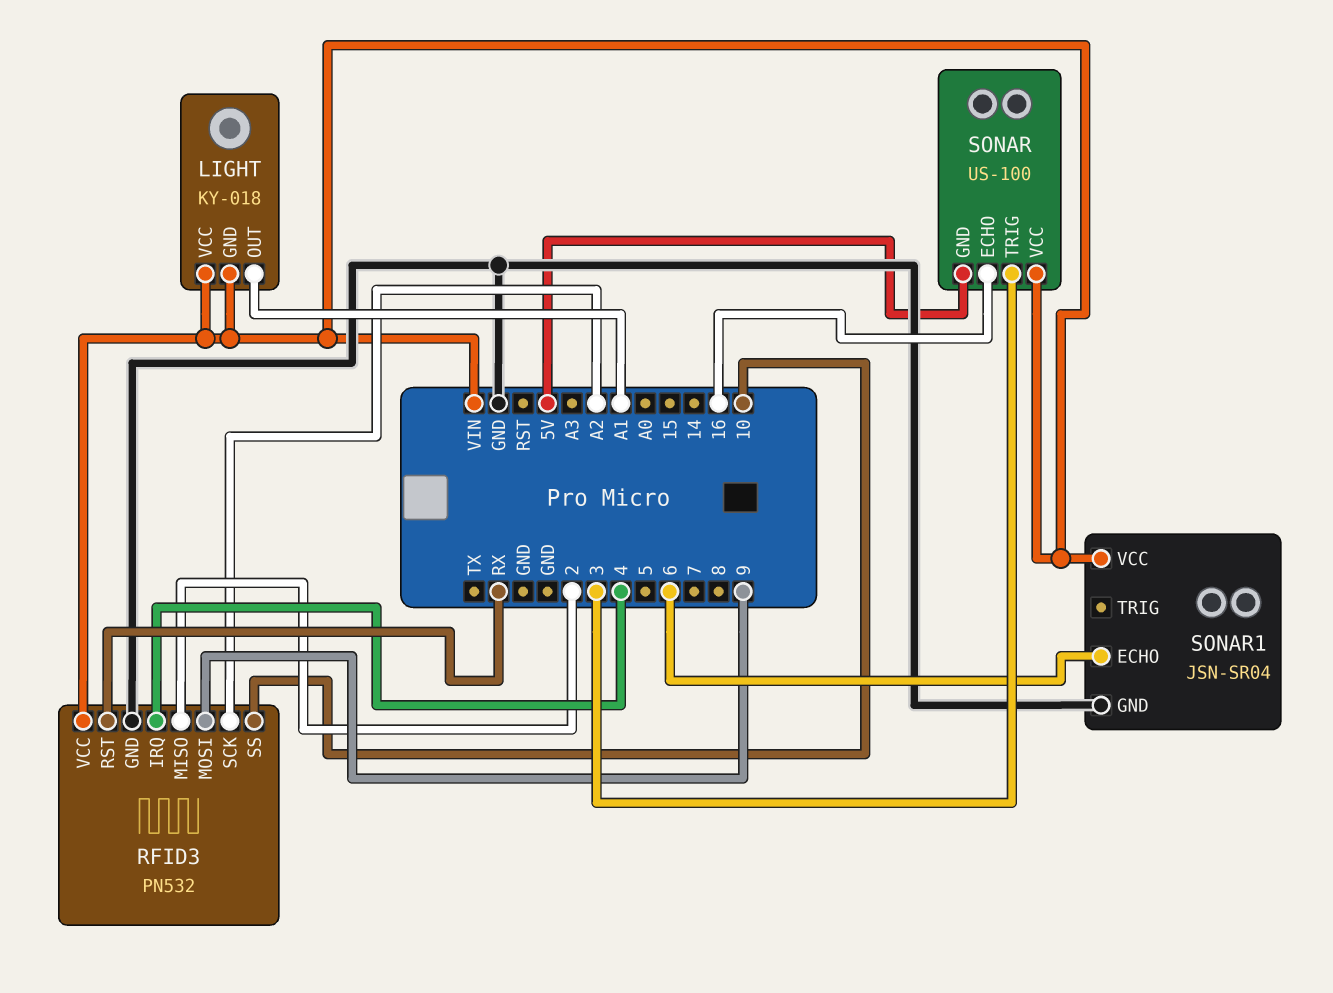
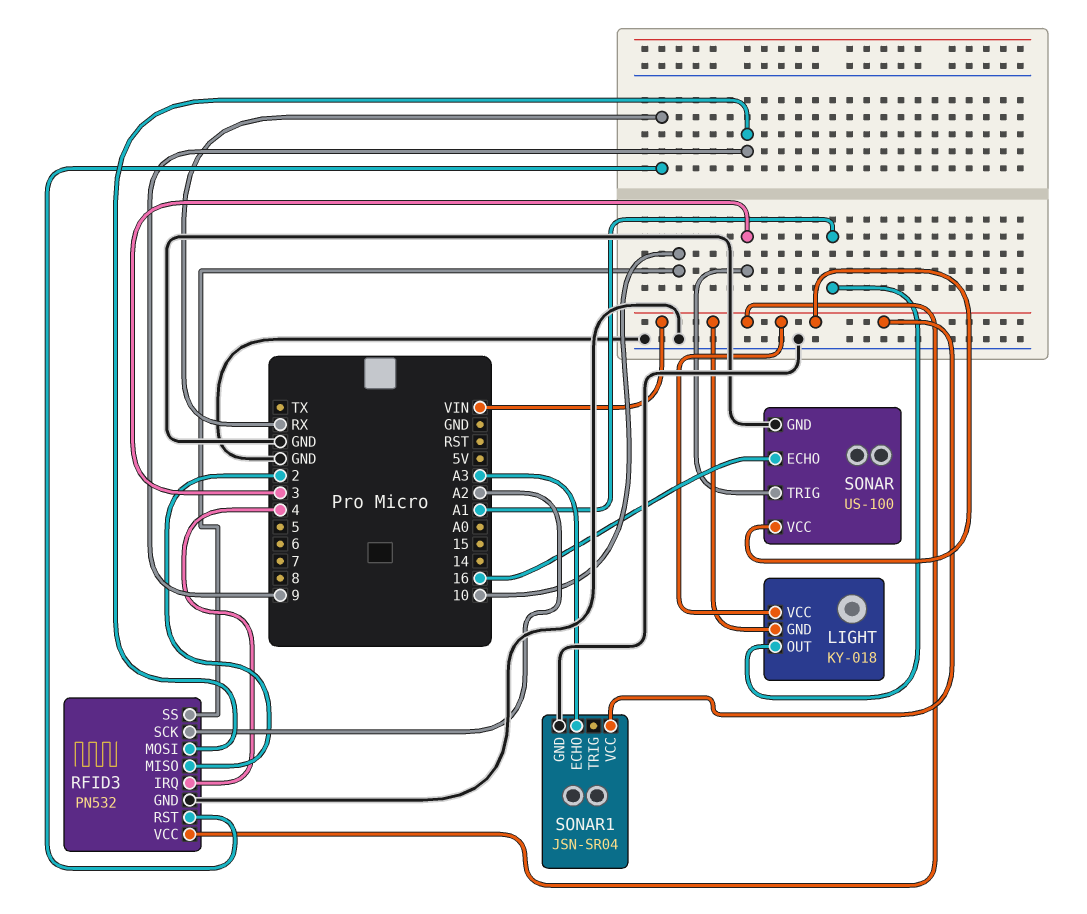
SONAR pin GND: 5V -> GND
SONAR1 pin ECHO: 6 -> A3

